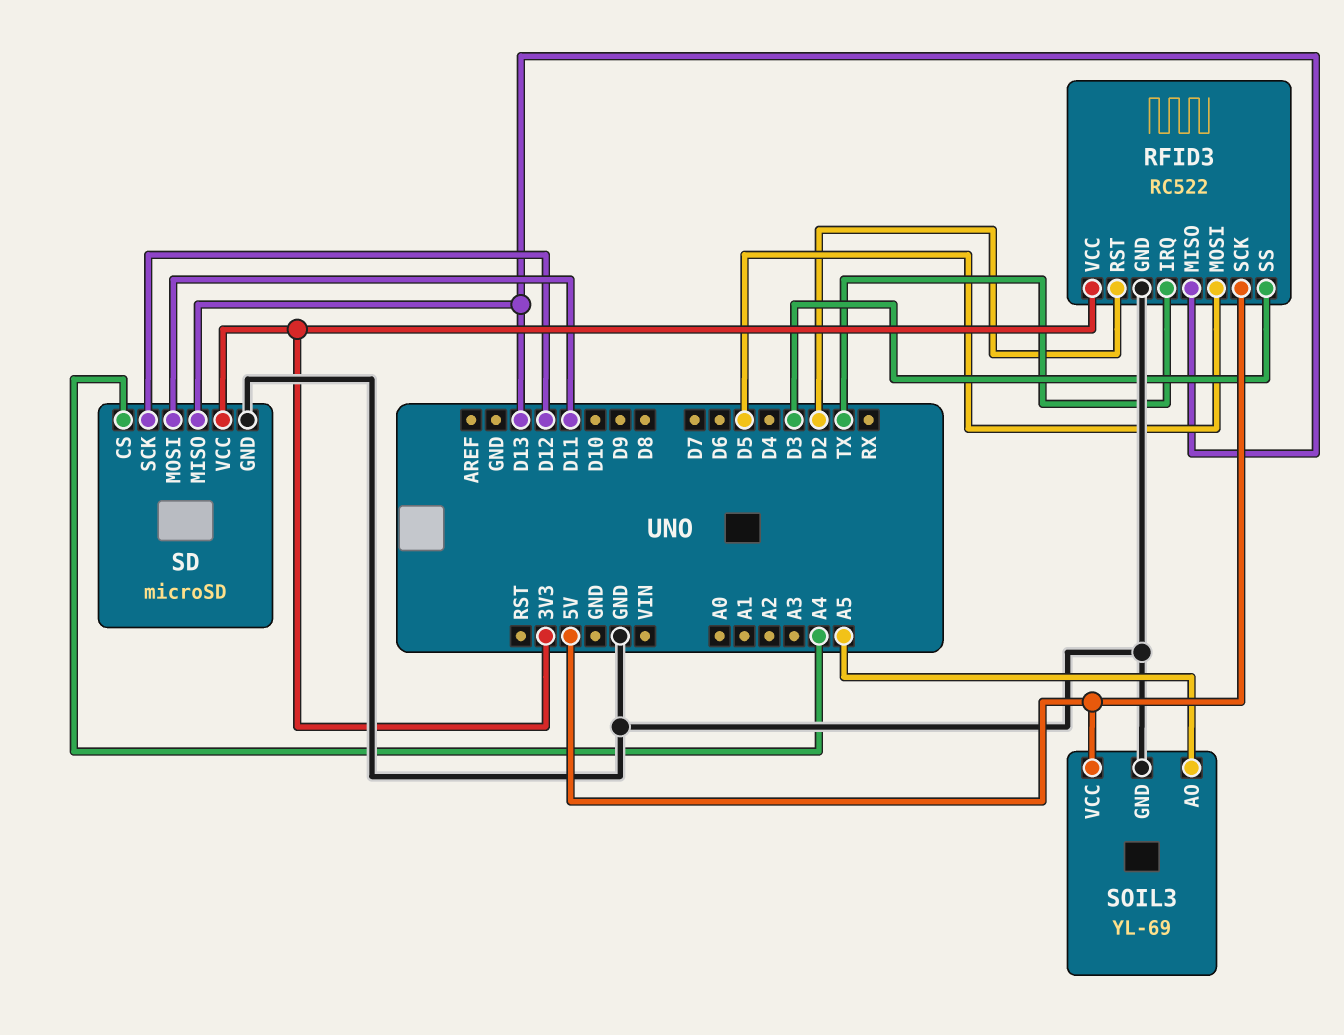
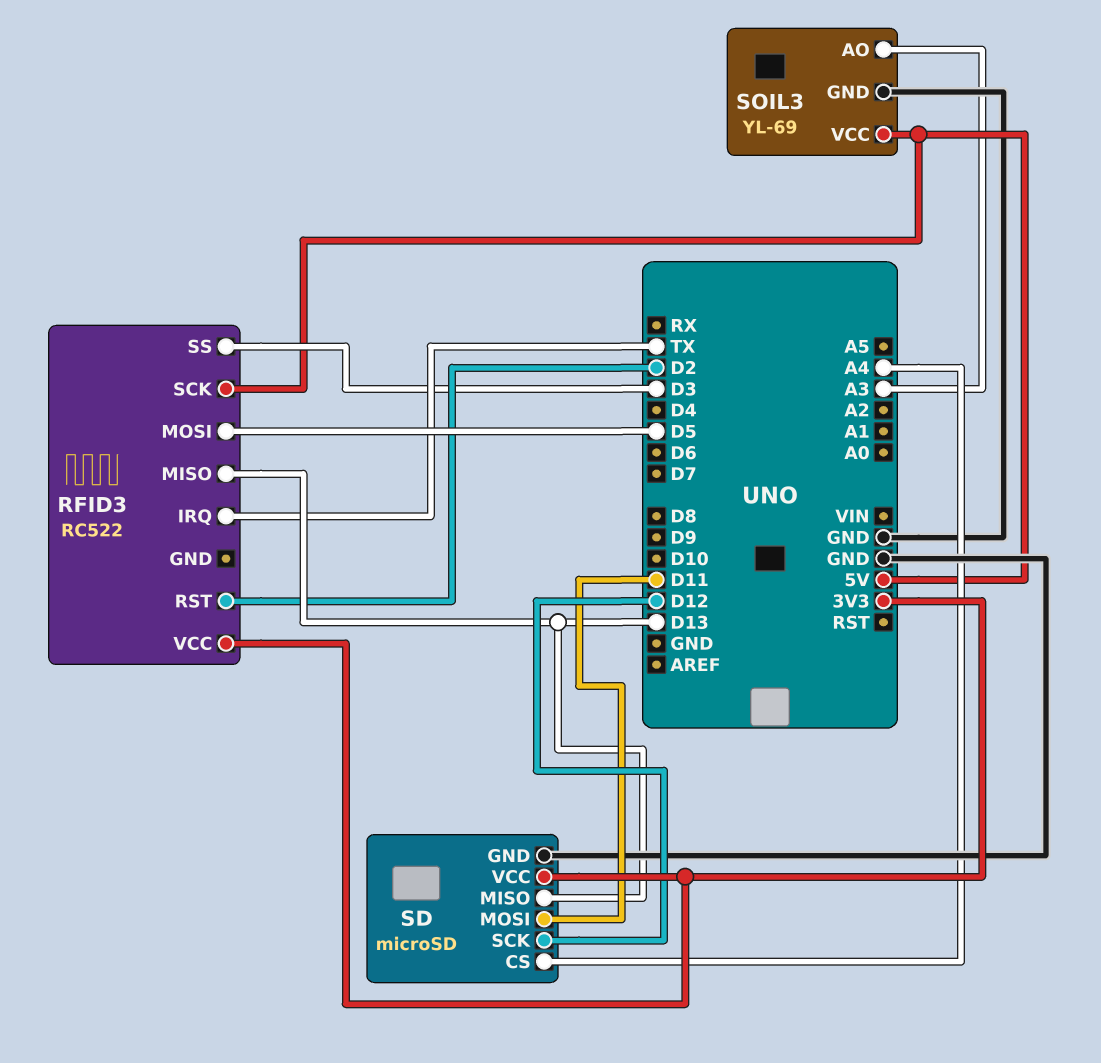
RFID3 pin GND: GND -> none
SOIL3 pin AO: A5 -> A3

